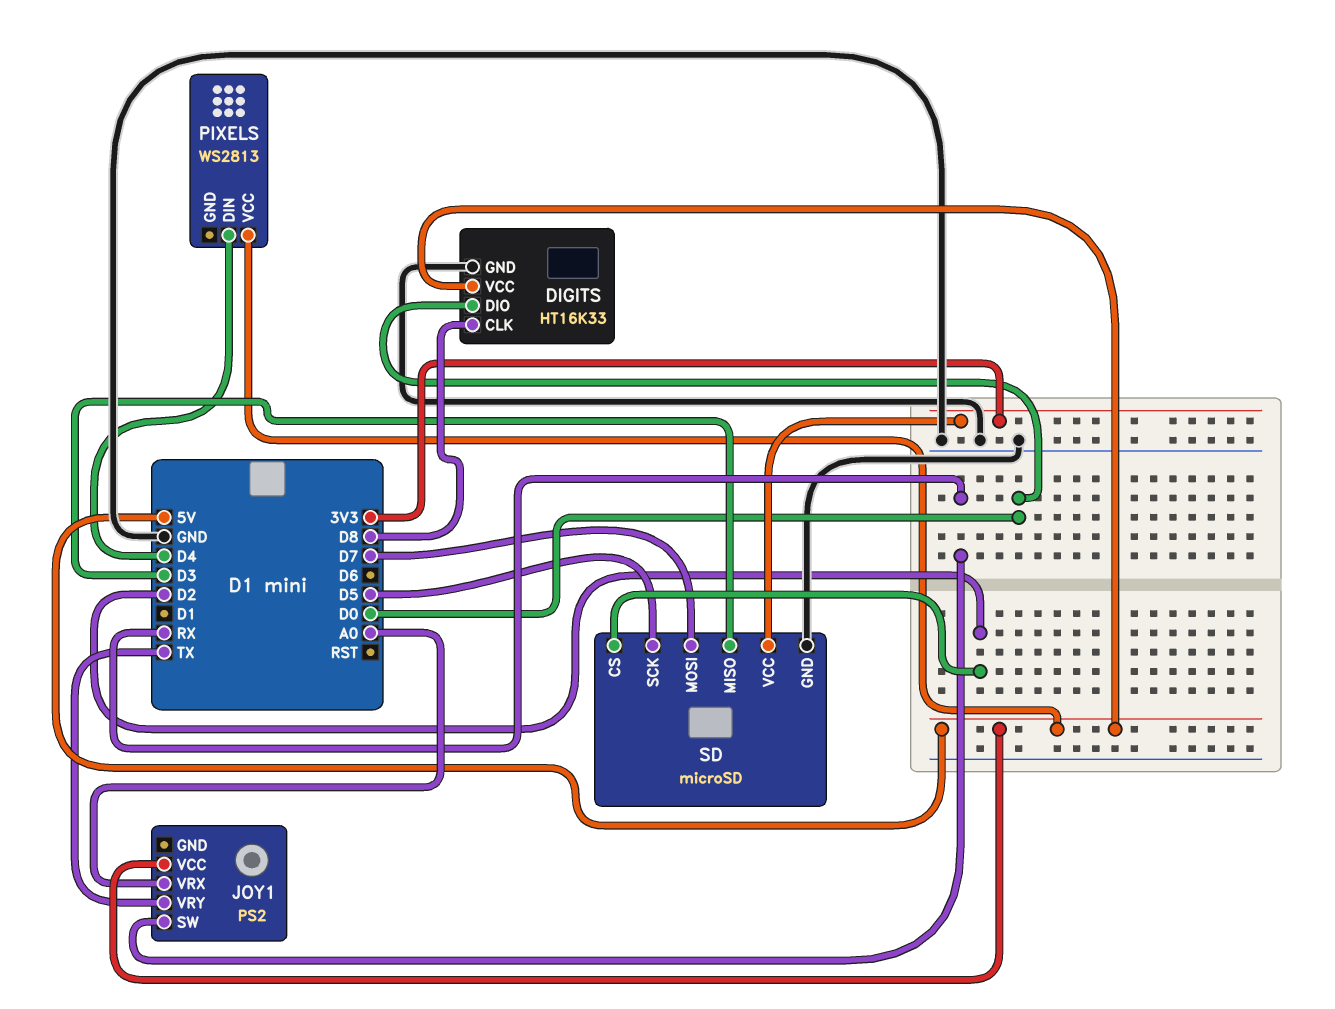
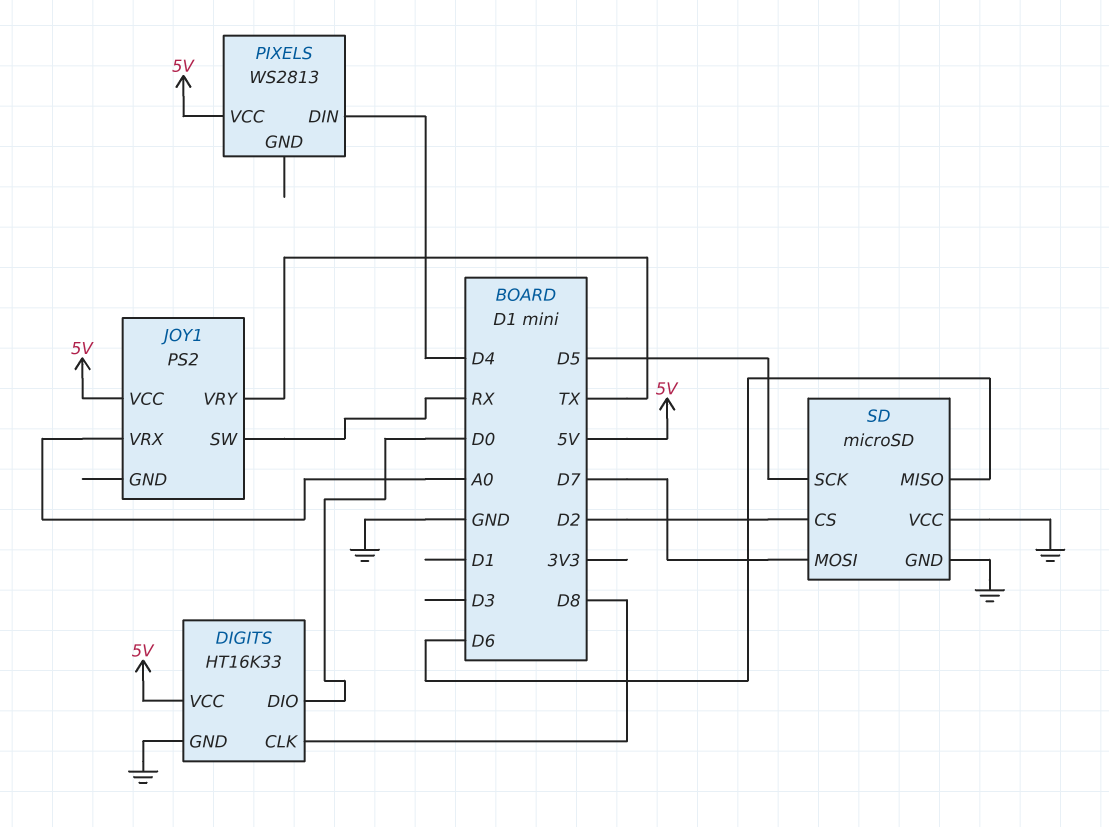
SD pin MISO: D3 -> D6
SD pin VCC: 3V3 -> GND

